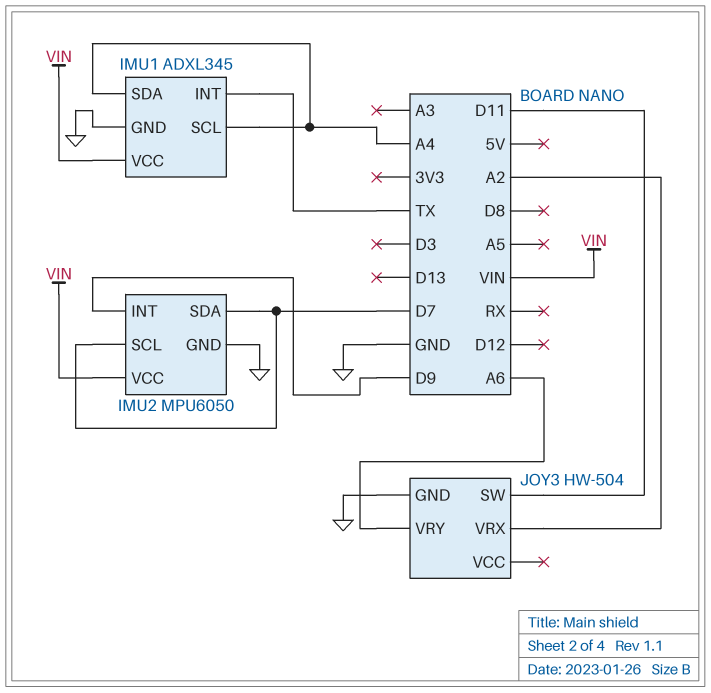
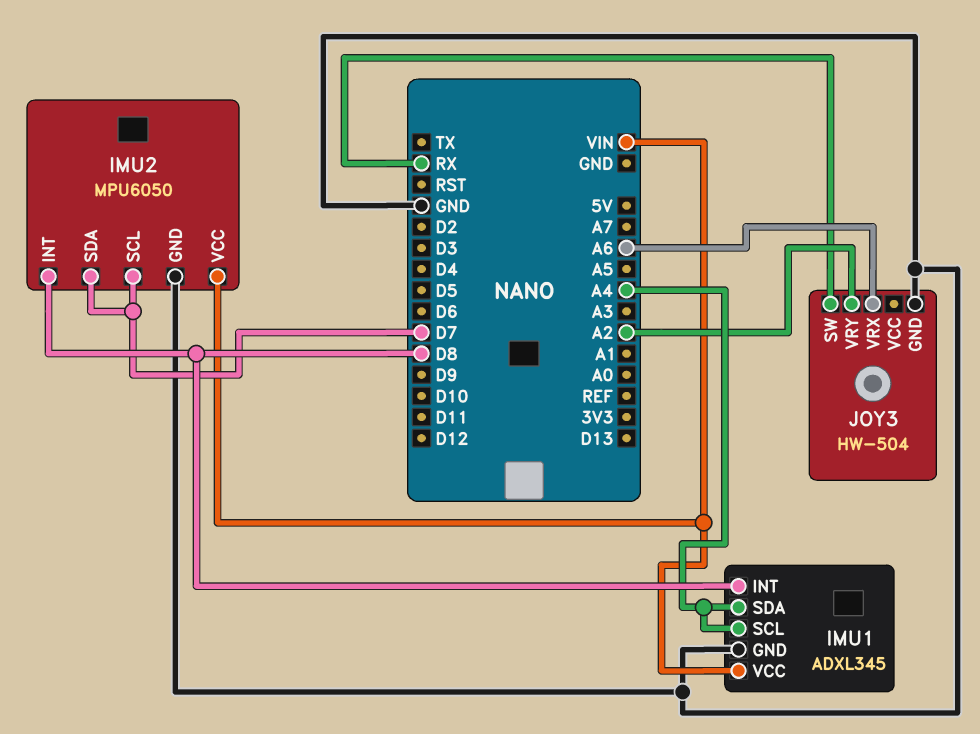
IMU1 pin INT: TX -> D8
IMU2 pin INT: D9 -> D8
JOY3 pin SW: D11 -> RX
JOY3 pin VRX: A2 -> A6
JOY3 pin VRY: A6 -> A2

